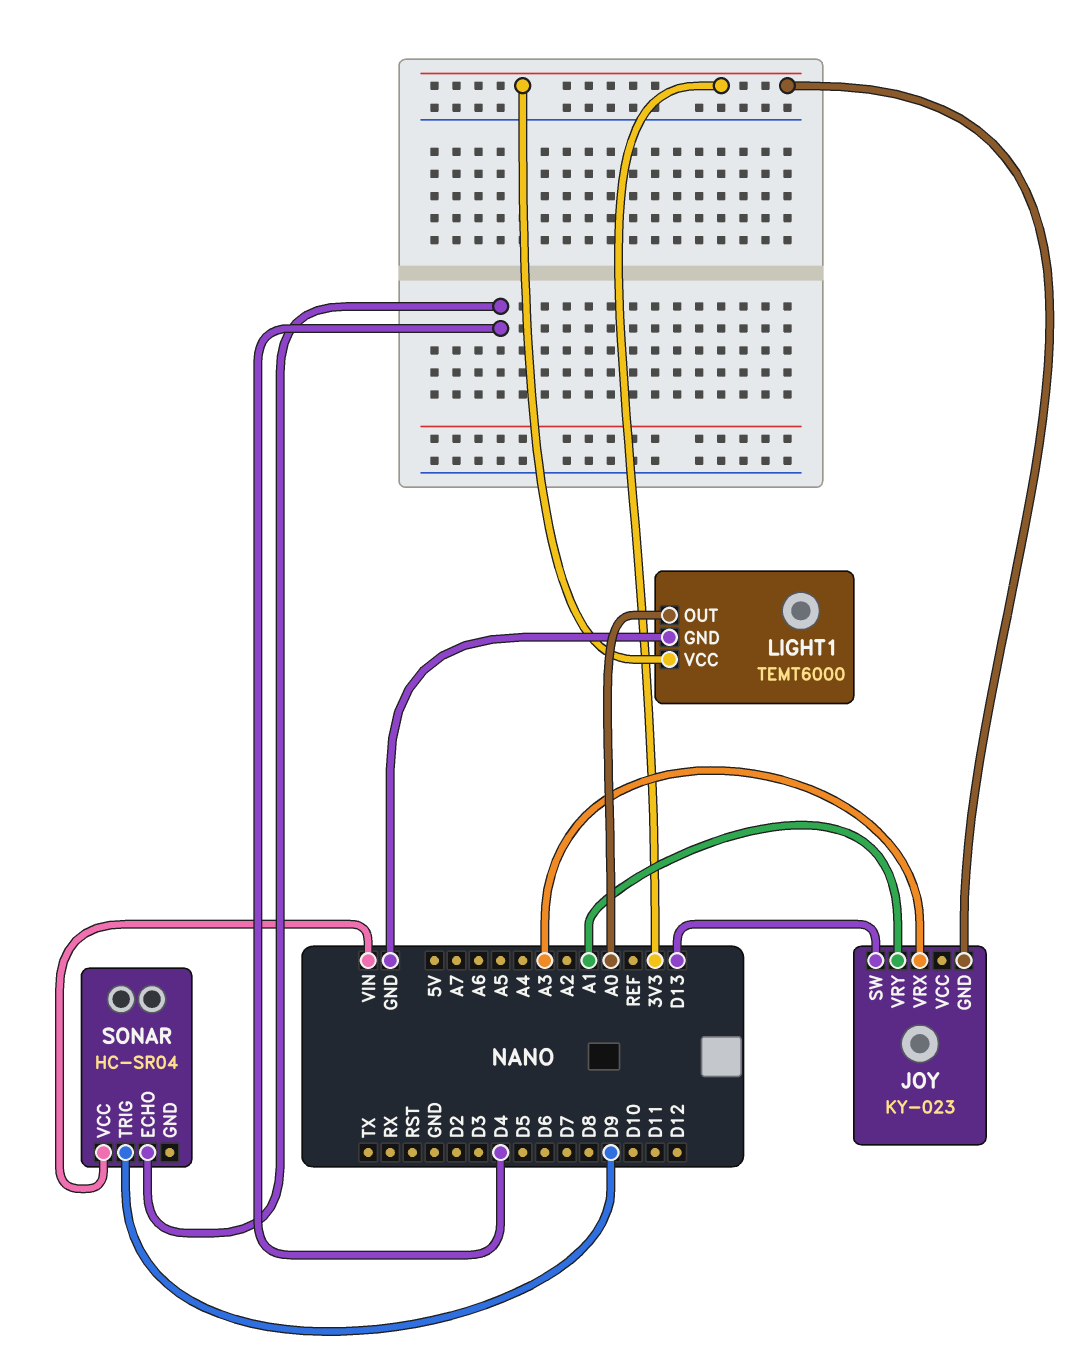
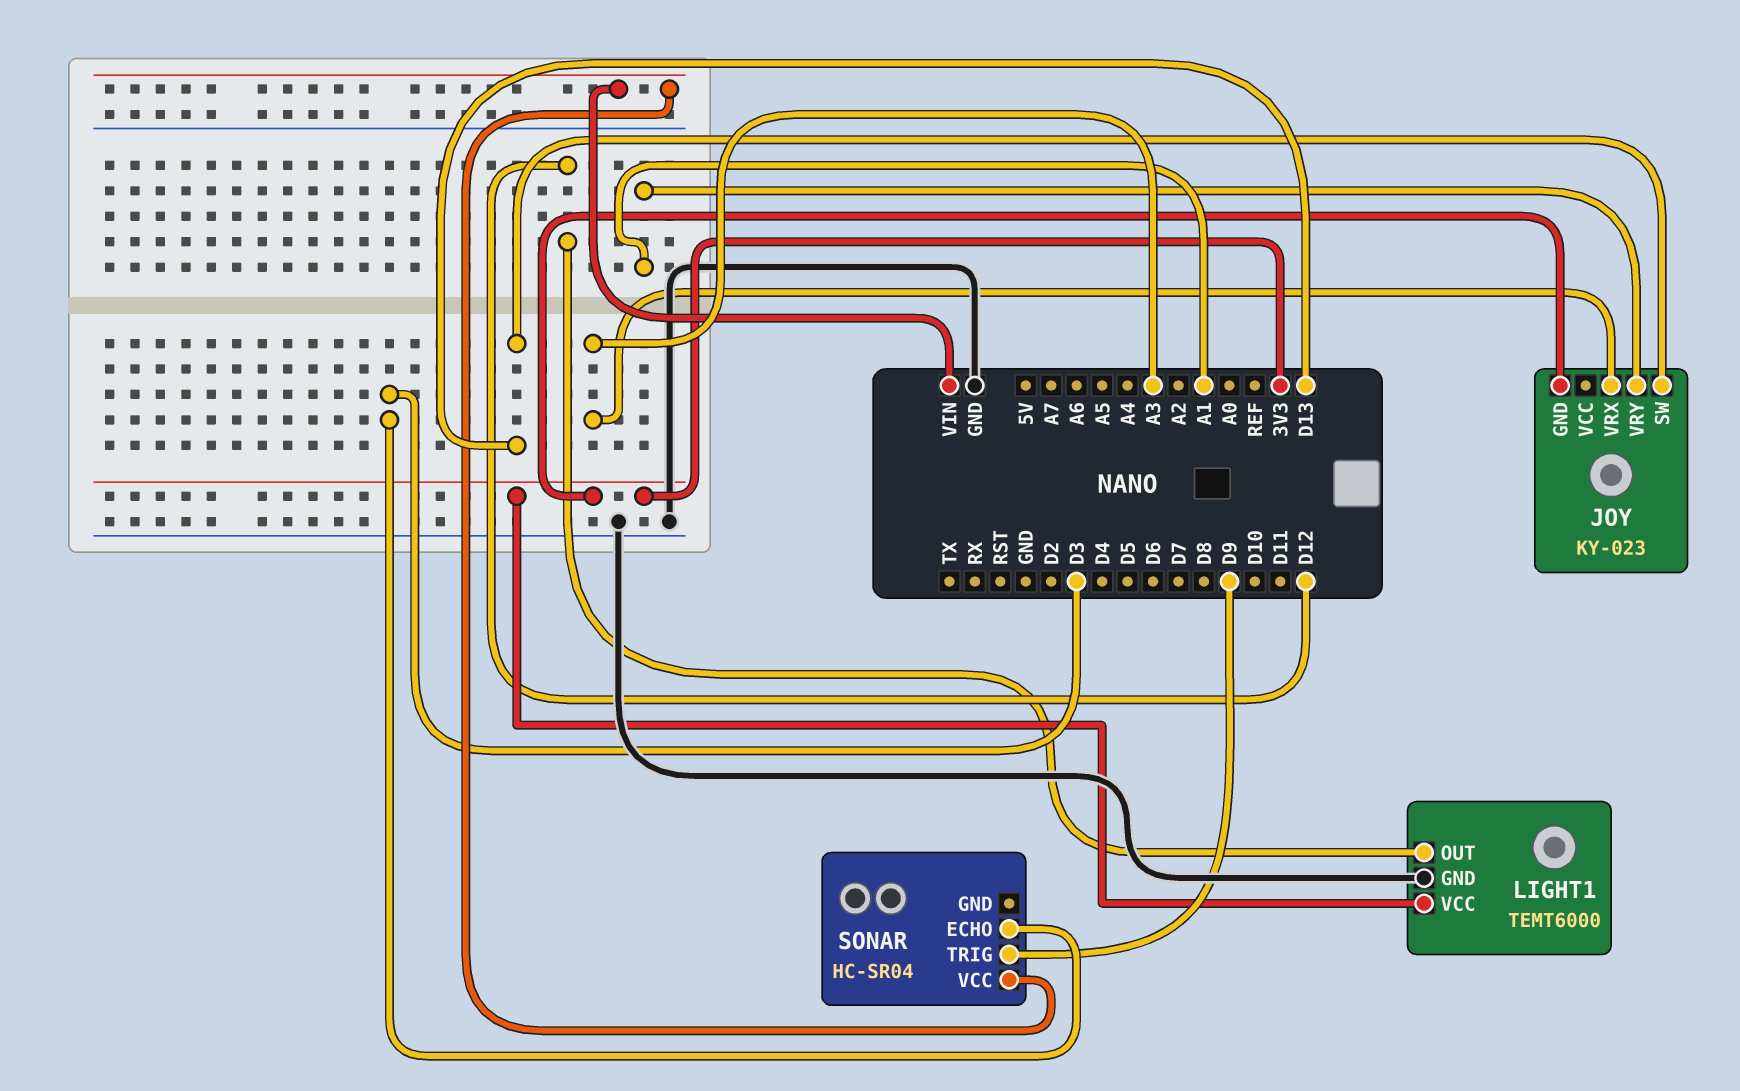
LIGHT1 pin OUT: A0 -> D12
SONAR pin ECHO: D4 -> D3

